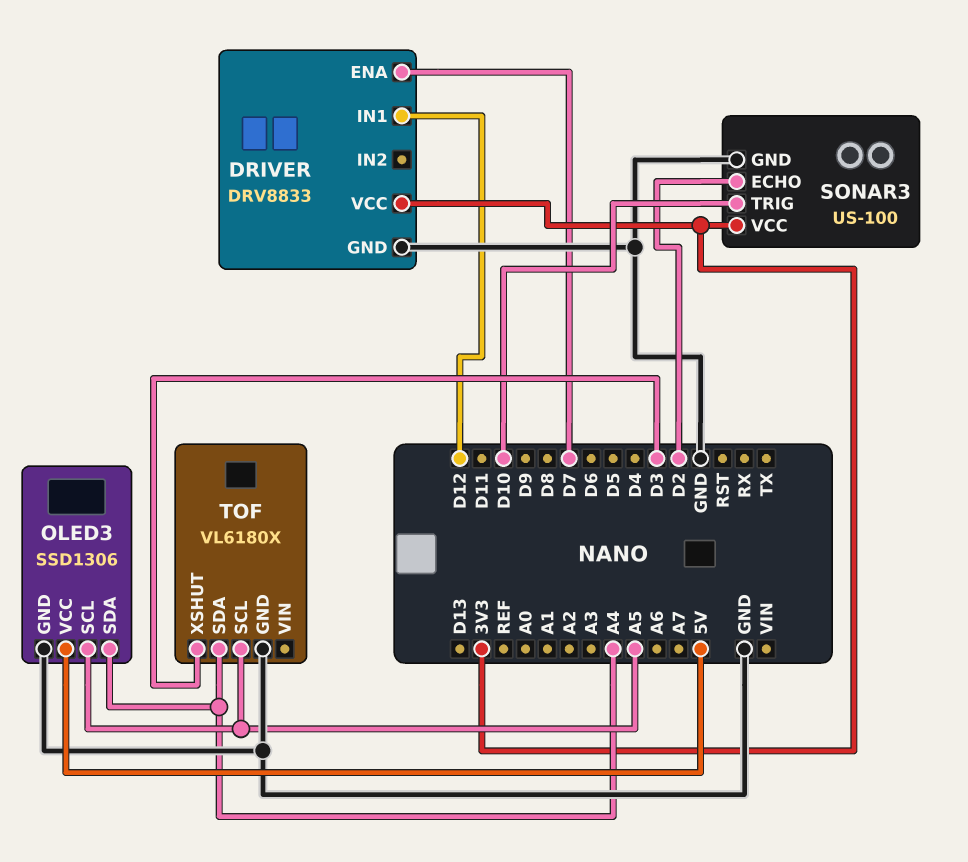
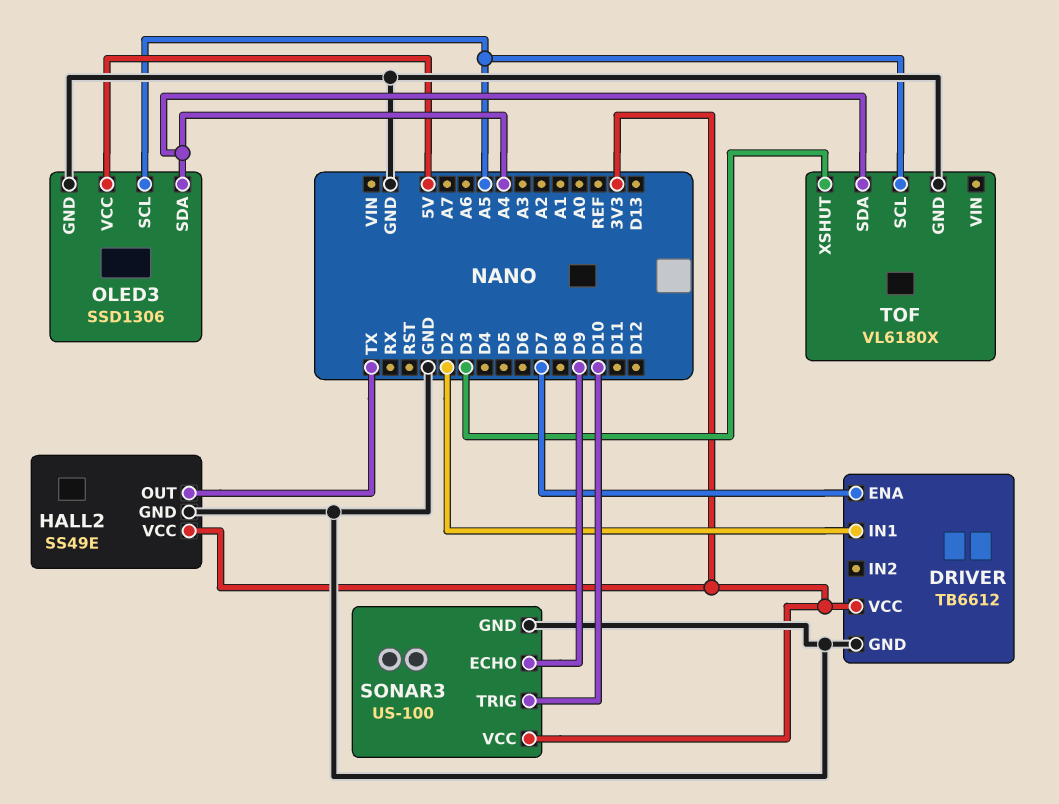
DRIVER: DRV8833 -> TB6612
DRIVER pin IN1: D12 -> D2
HALL2: none -> SS49E
HALL2 pin GND: none -> GND
HALL2 pin OUT: none -> TX
HALL2 pin VCC: none -> 3V3
SONAR3 pin ECHO: D2 -> D9

